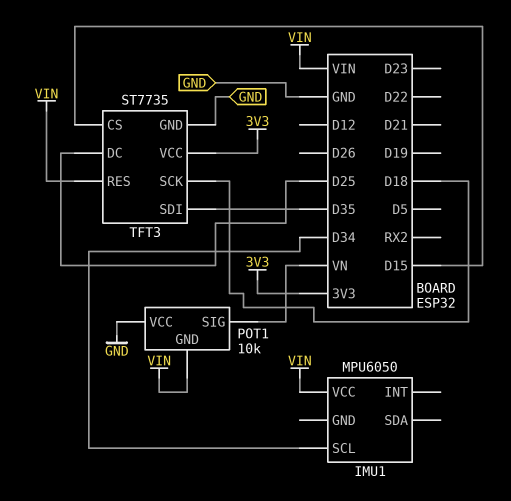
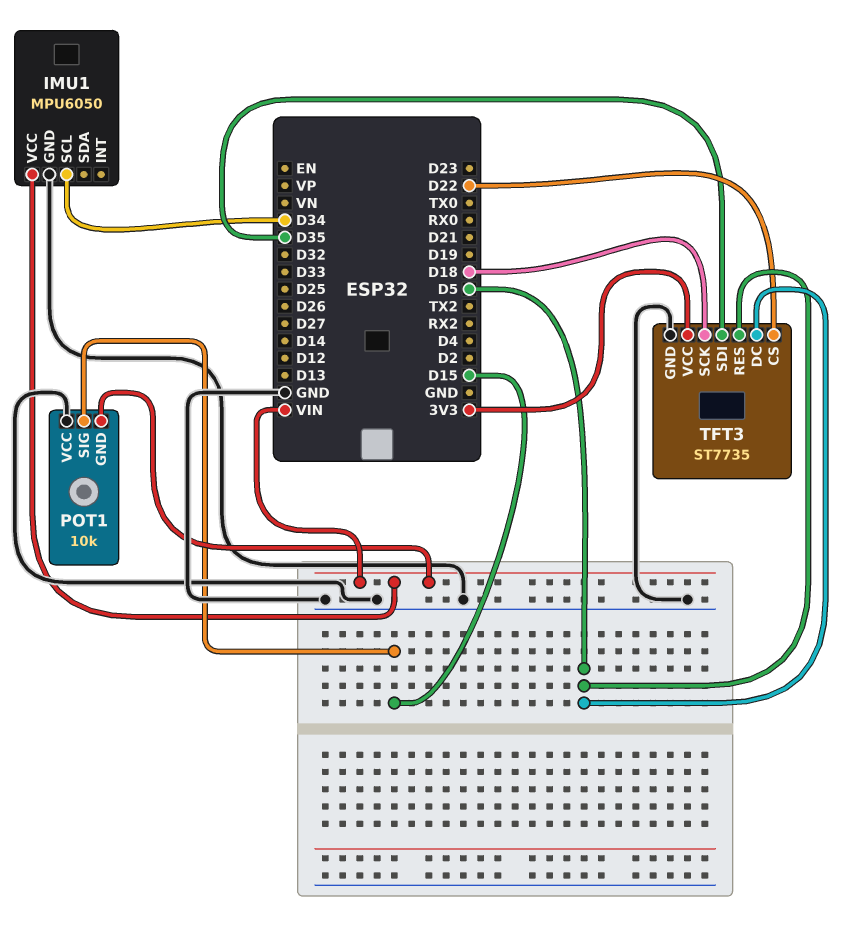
IMU1 pin GND: none -> GND
POT1 pin SIG: VN -> D15
TFT3 pin CS: D15 -> D22
TFT3 pin DC: D25 -> D5
TFT3 pin RES: VIN -> D5

